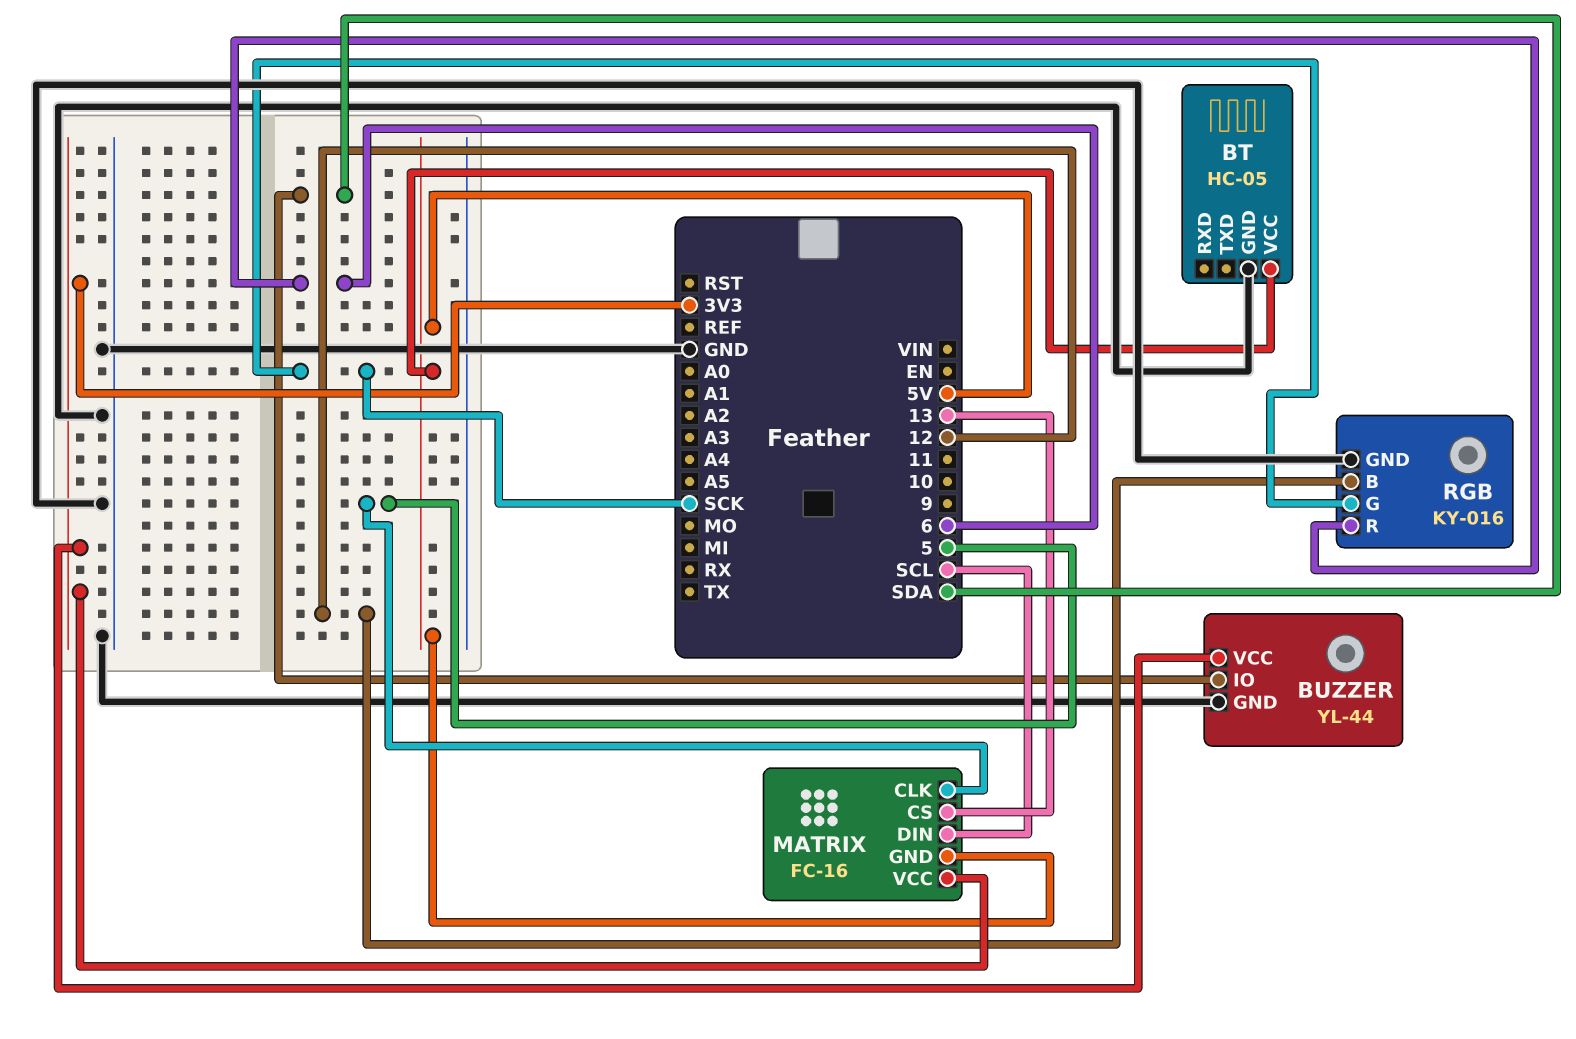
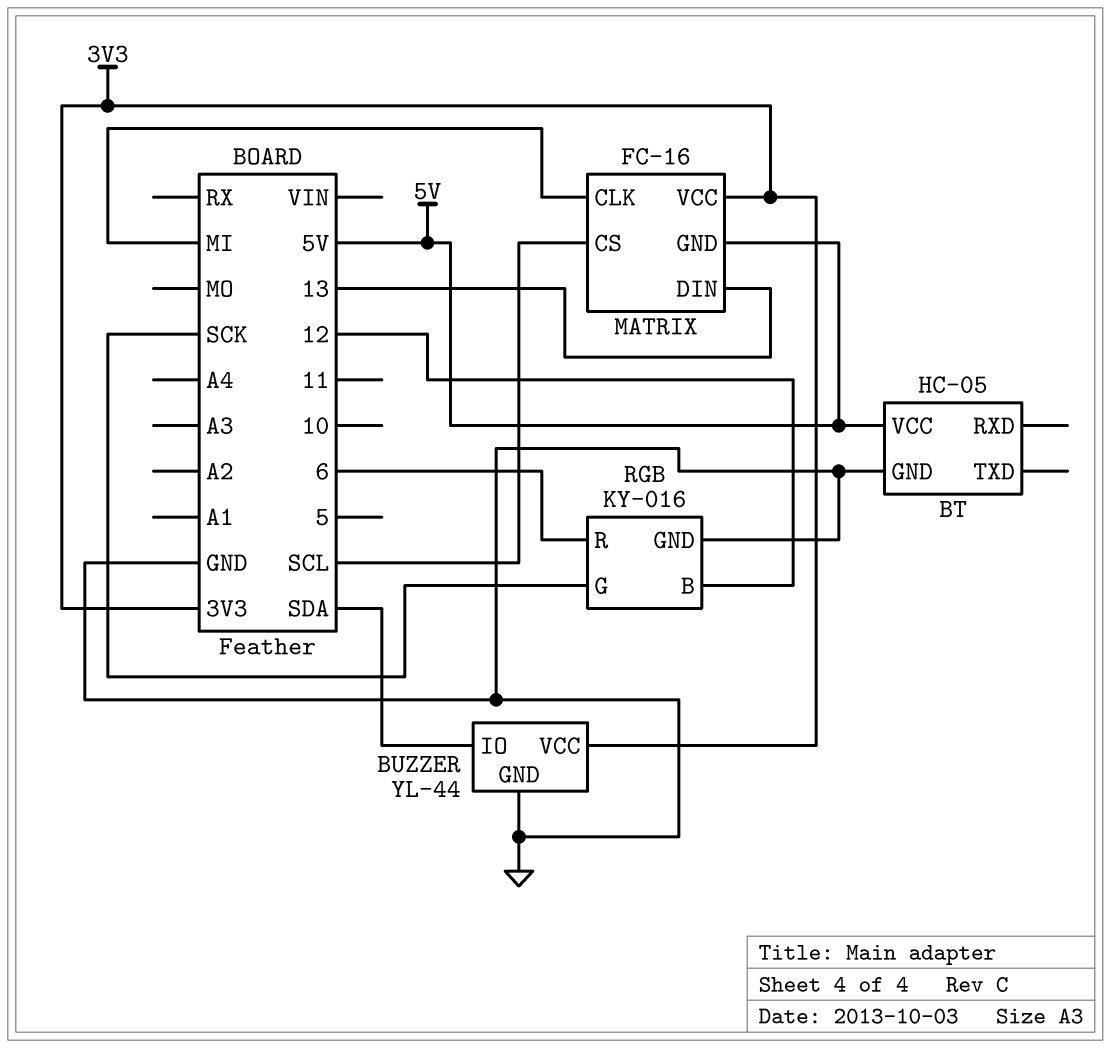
MATRIX pin CLK: 5 -> MI
MATRIX pin CS: 13 -> SCL
MATRIX pin DIN: SCL -> 13

